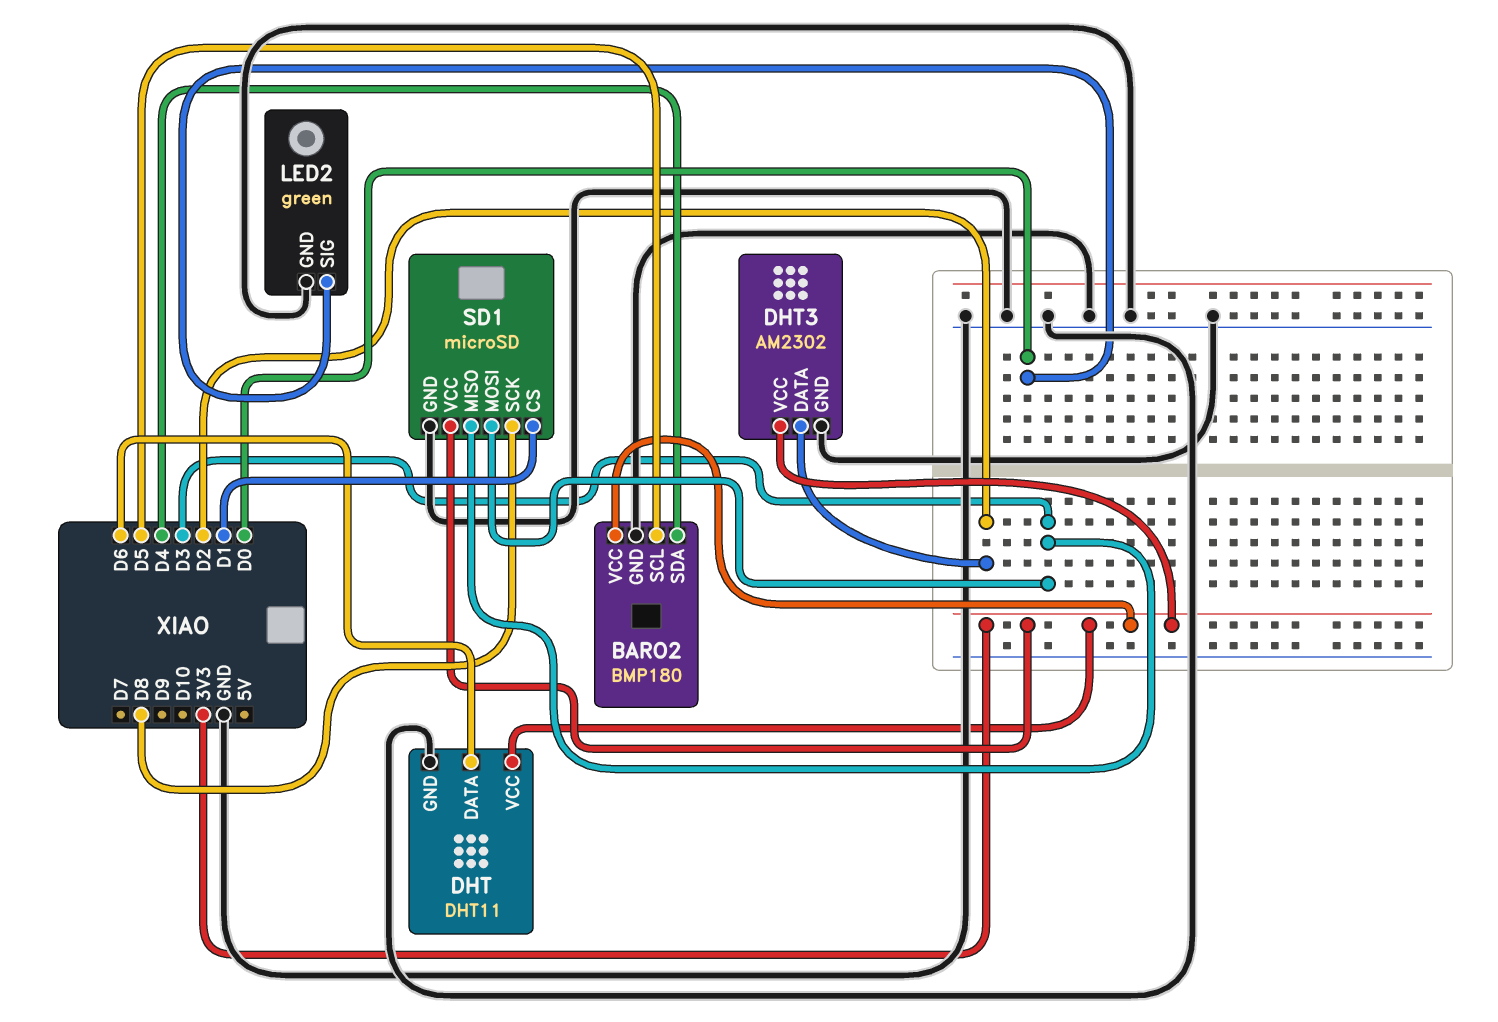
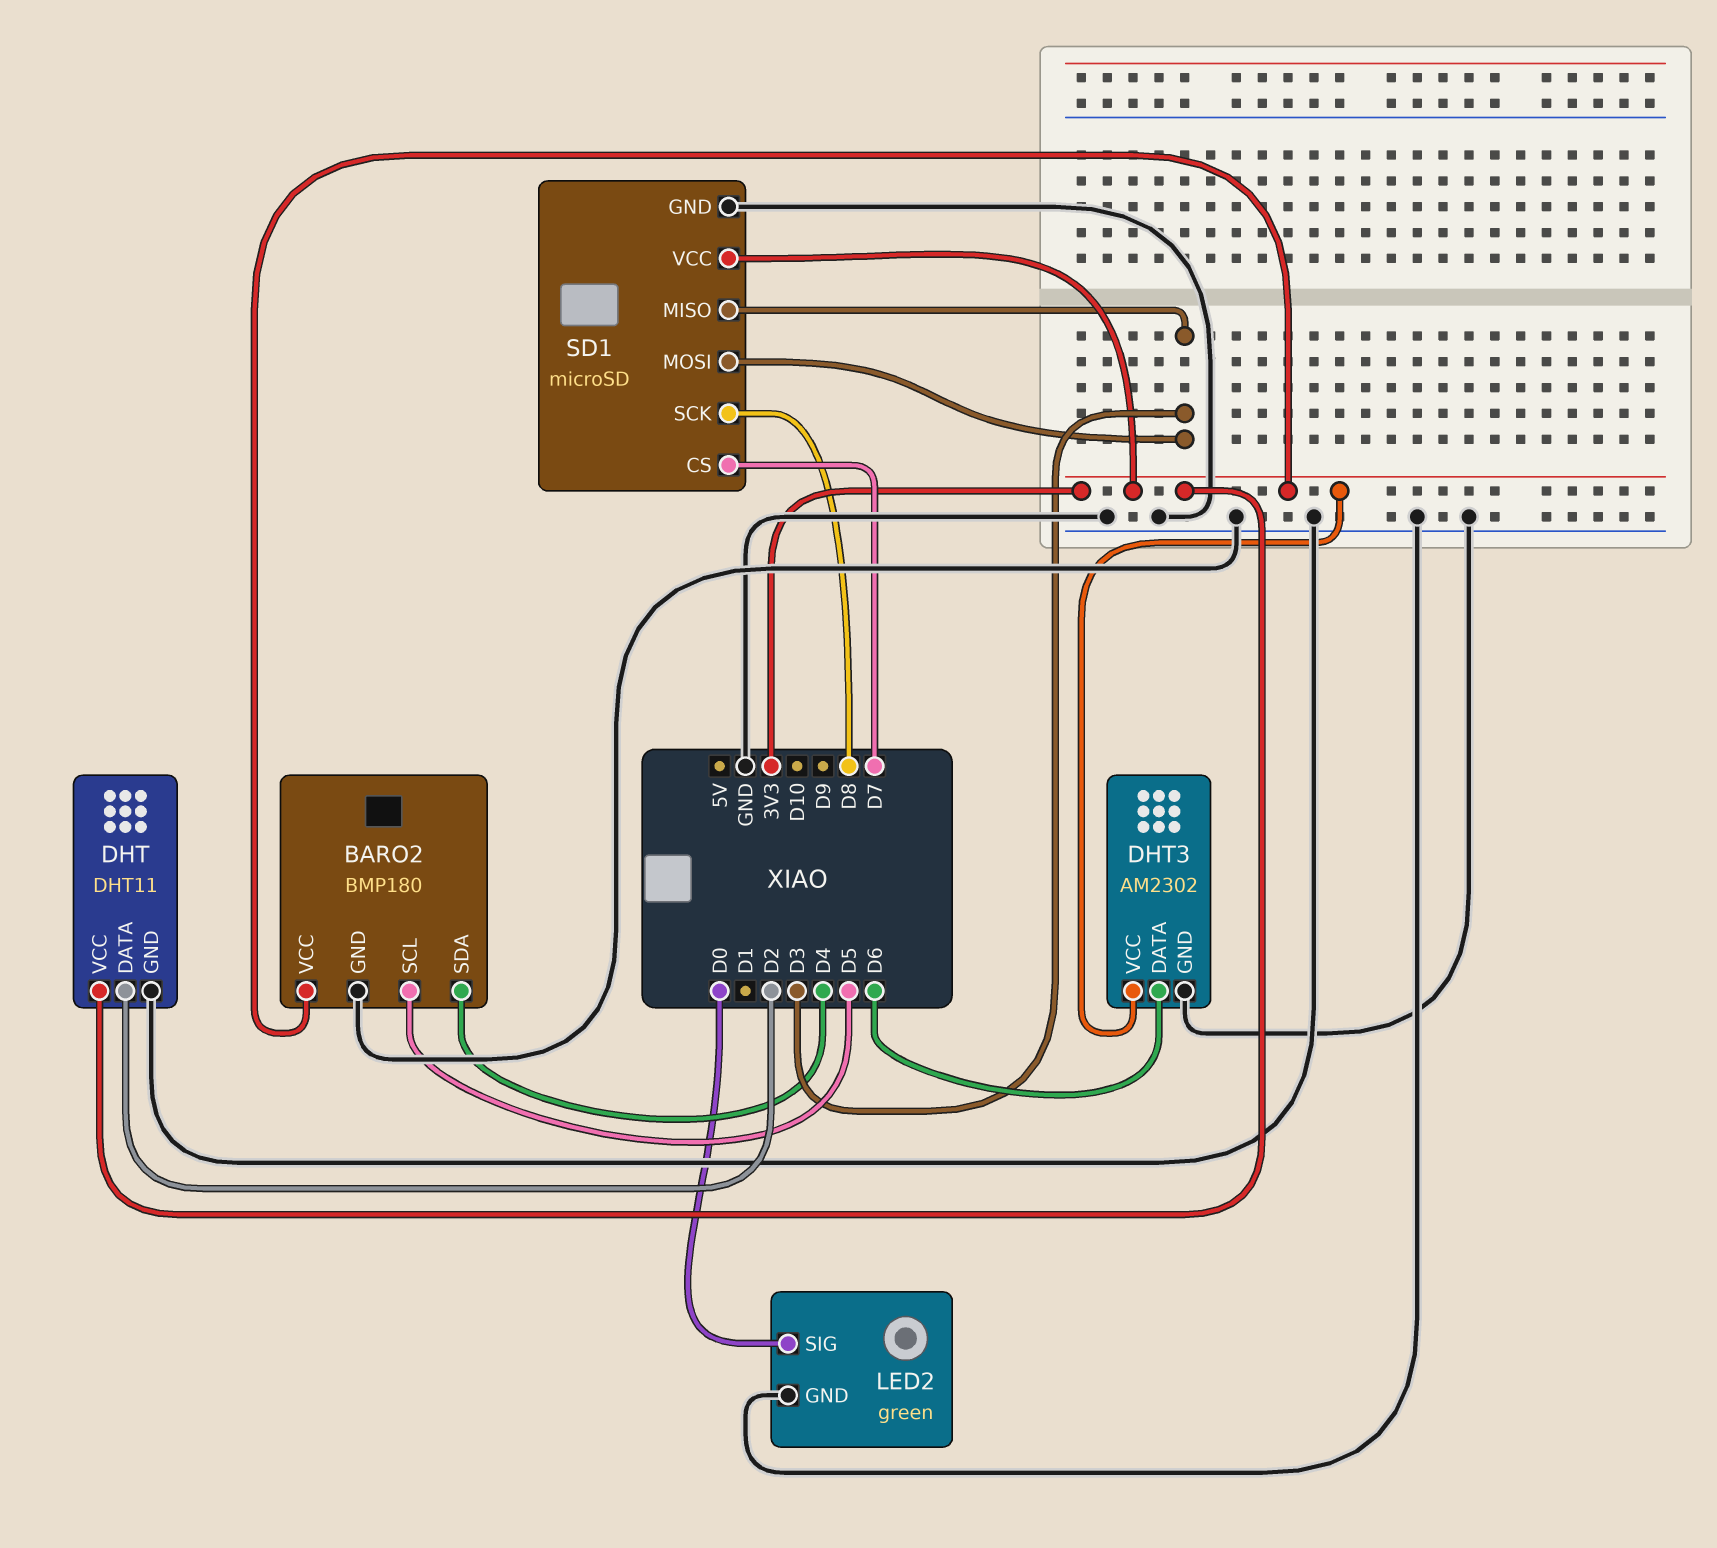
DHT pin DATA: D6 -> D2
DHT3 pin DATA: D2 -> D6
SD1 pin CS: D1 -> D7

